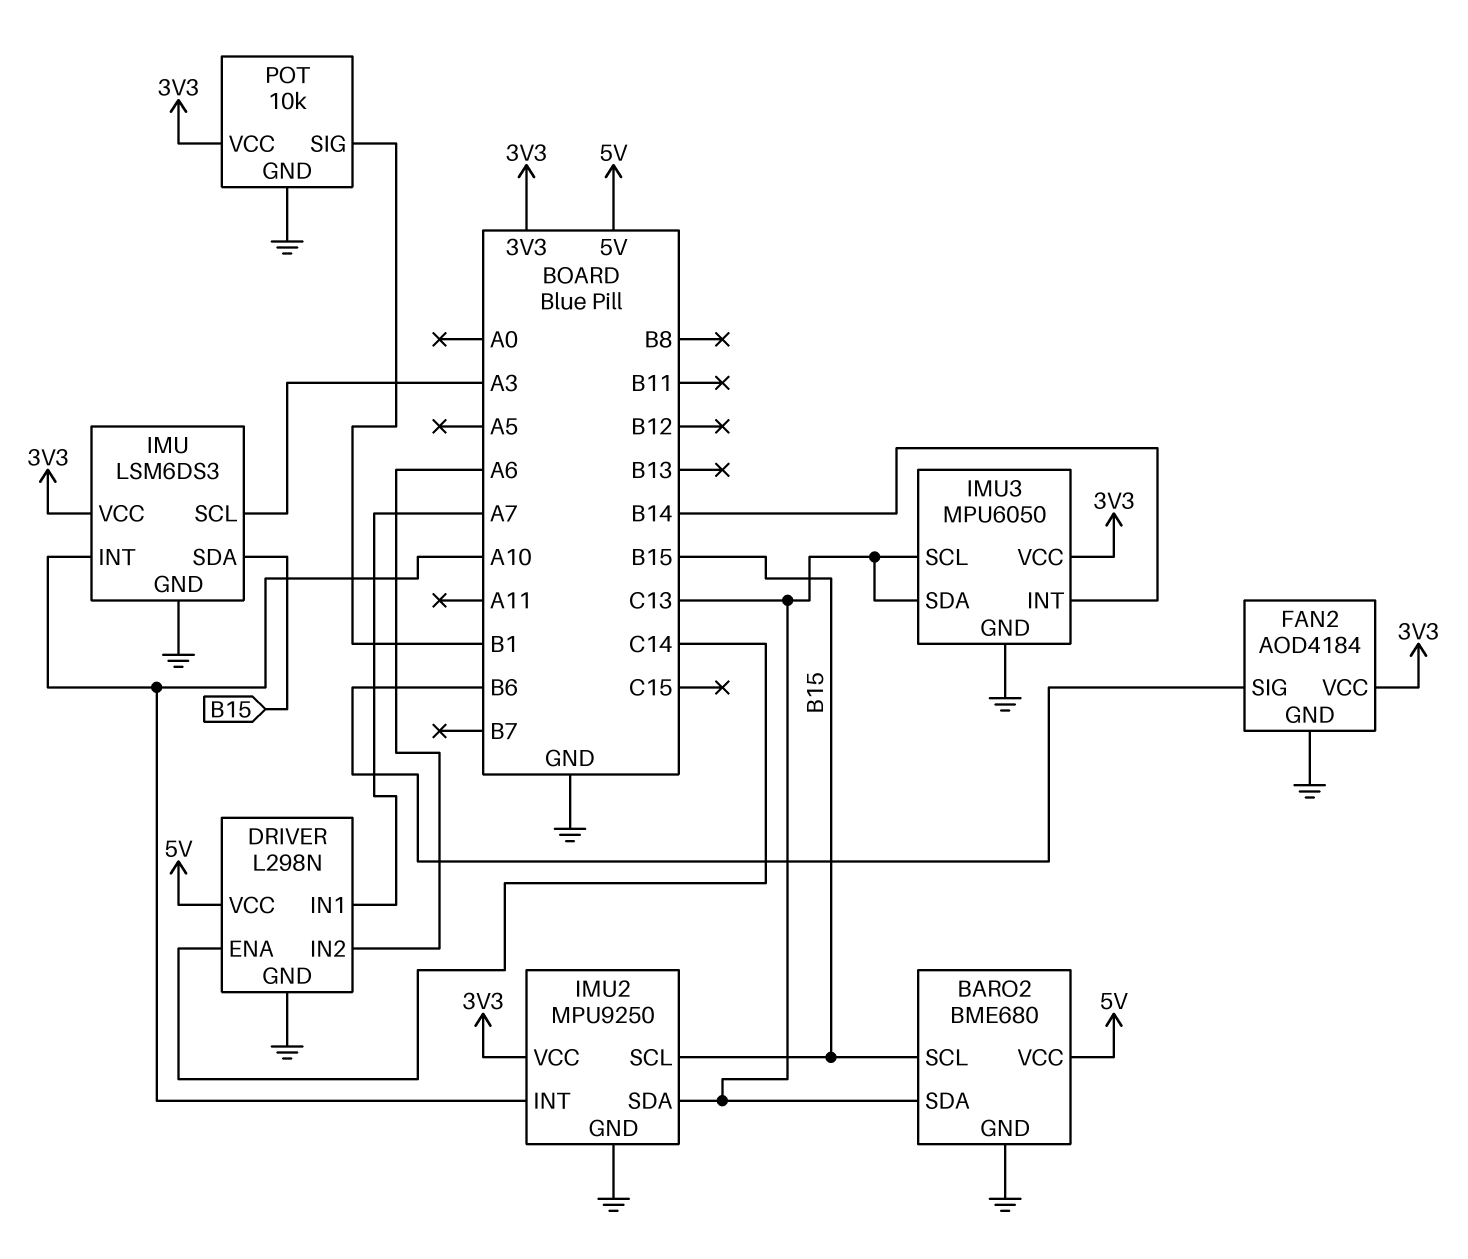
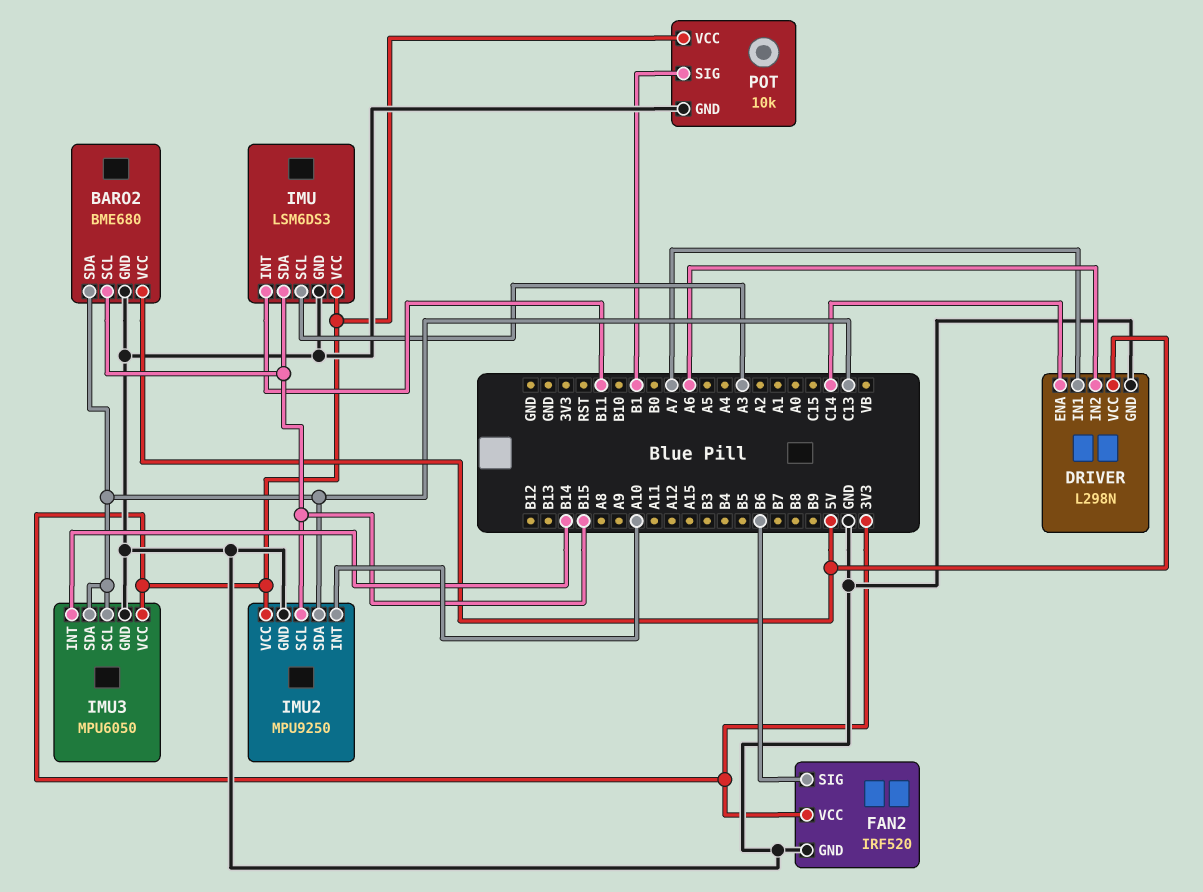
FAN2: AOD4184 -> IRF520
IMU pin INT: A10 -> B11

